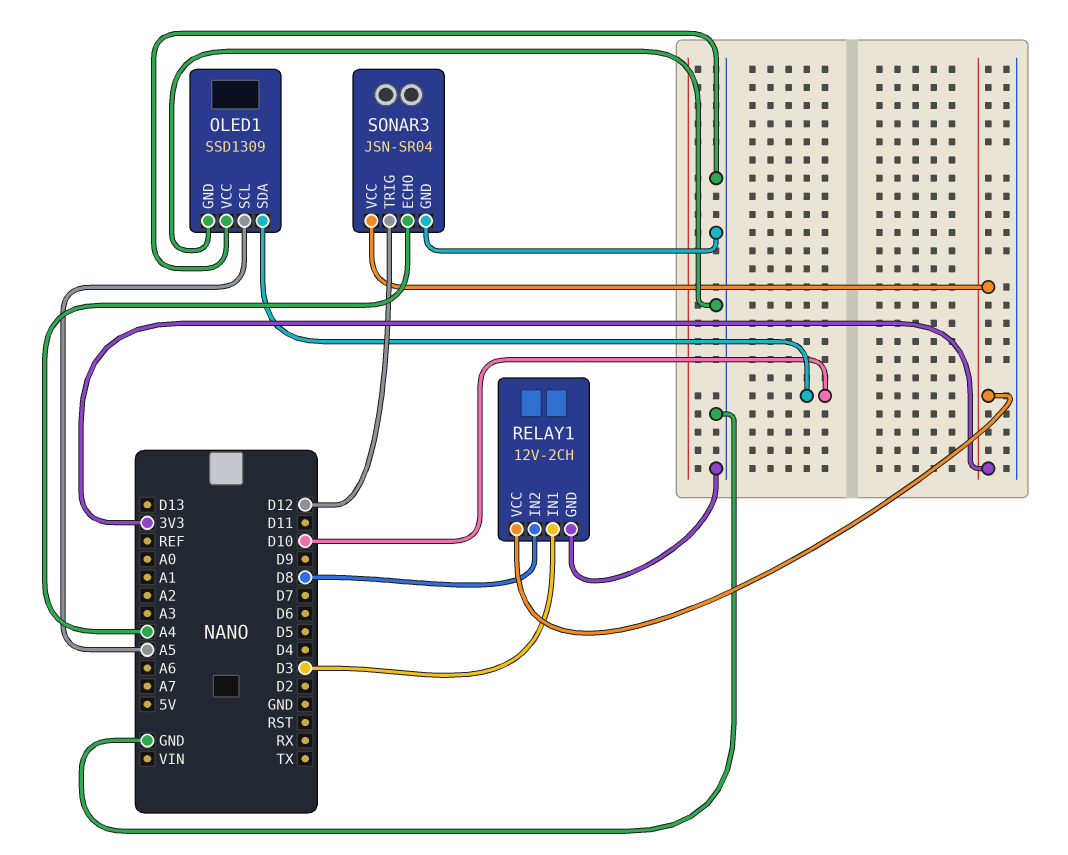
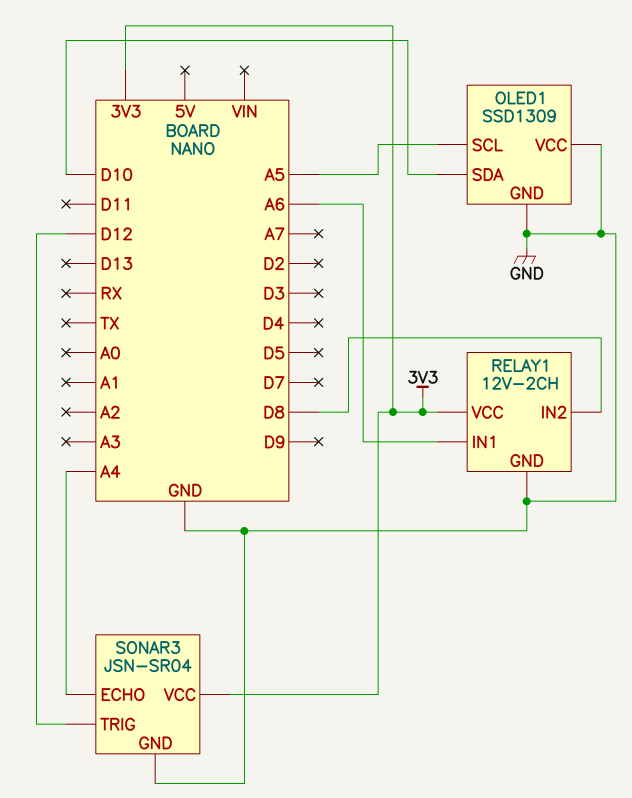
RELAY1 pin IN1: D3 -> A6

